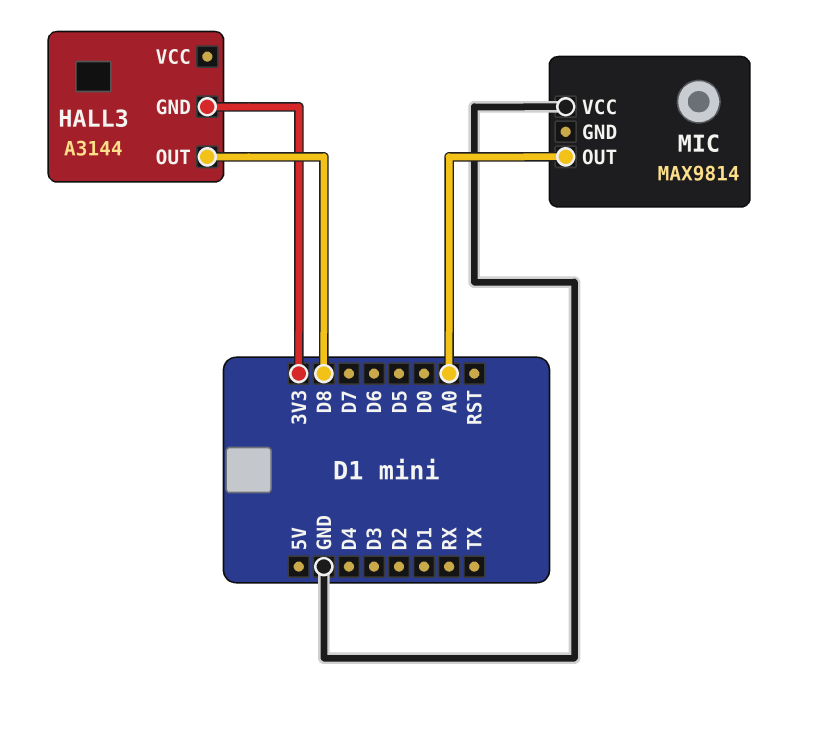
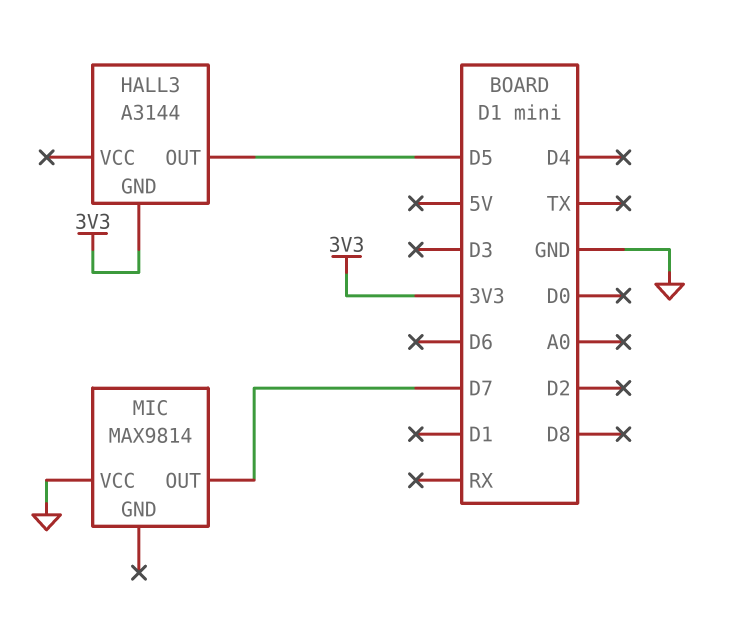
HALL3 pin OUT: D8 -> D5
MIC pin OUT: A0 -> D7

